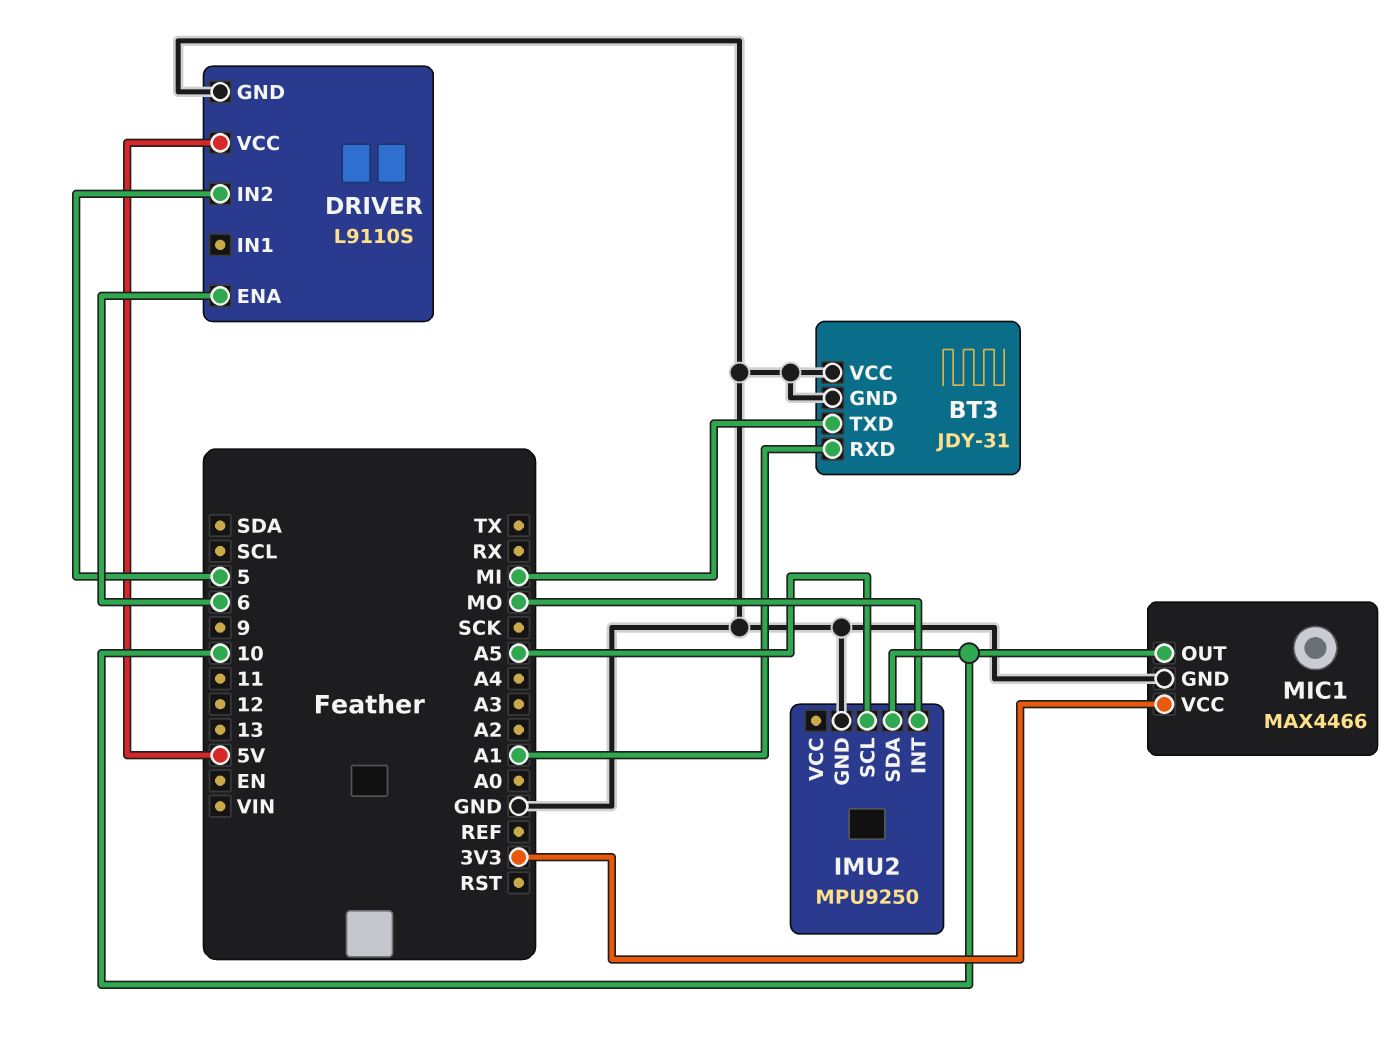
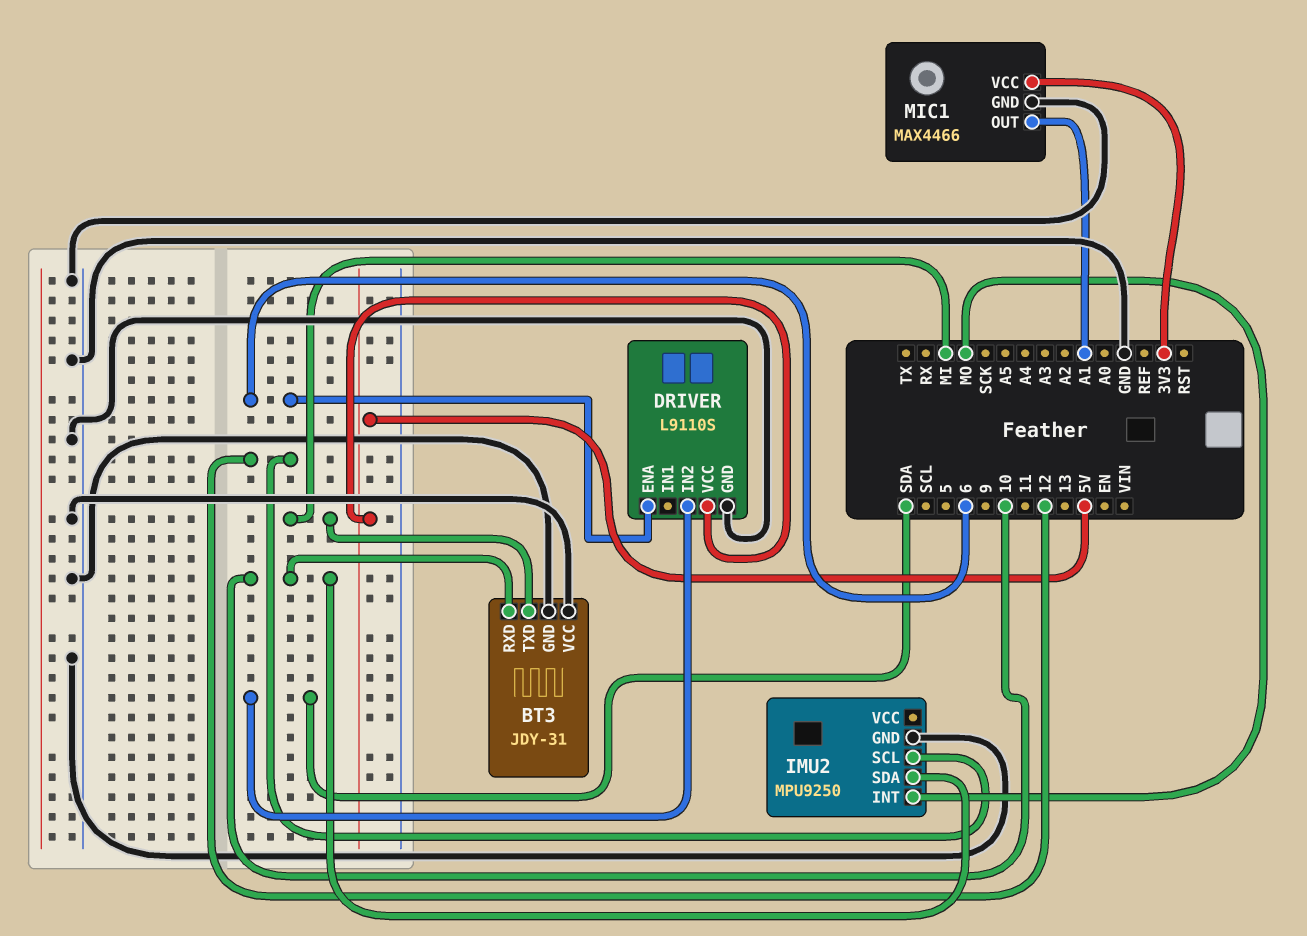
BT3 pin RXD: A1 -> 10
DRIVER pin IN2: 5 -> SDA
IMU2 pin SCL: A5 -> 12
MIC1 pin OUT: 10 -> A1

